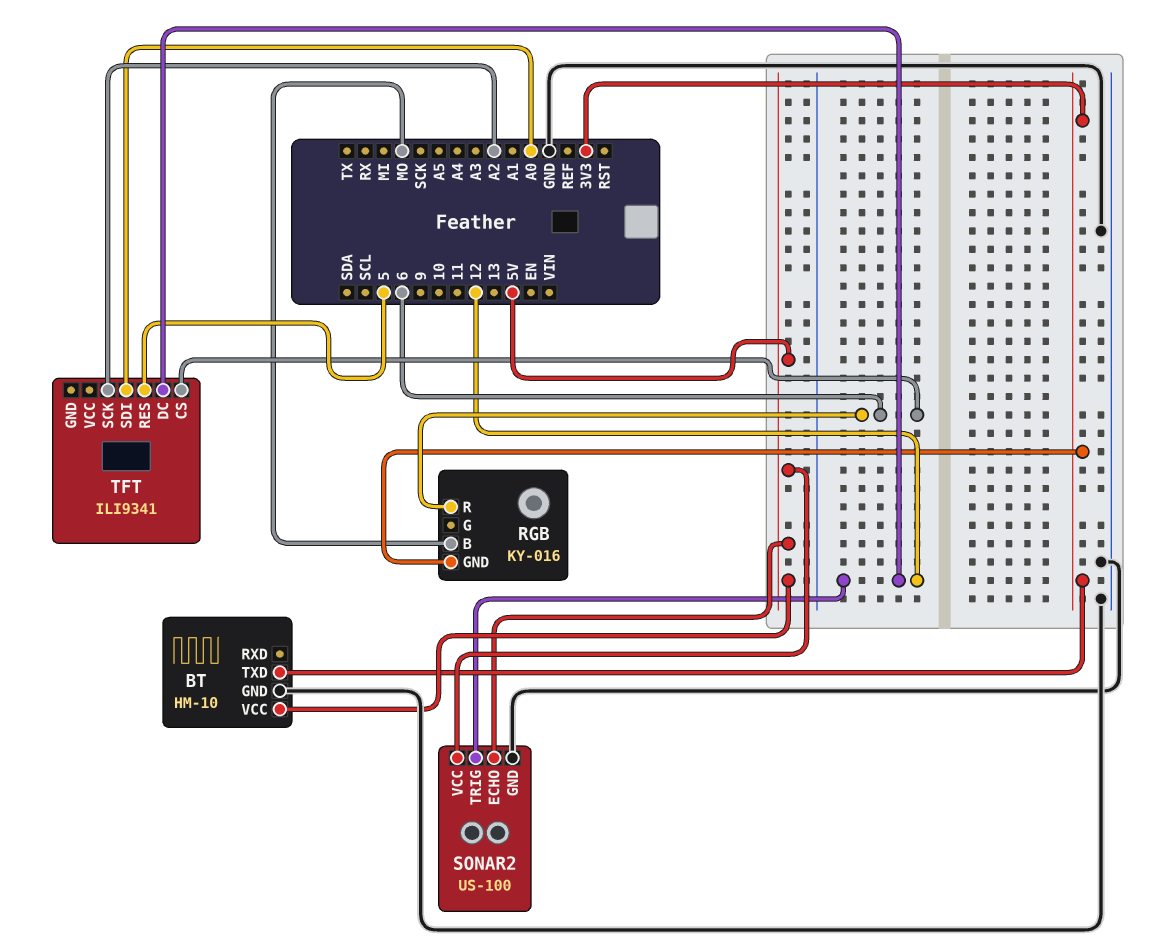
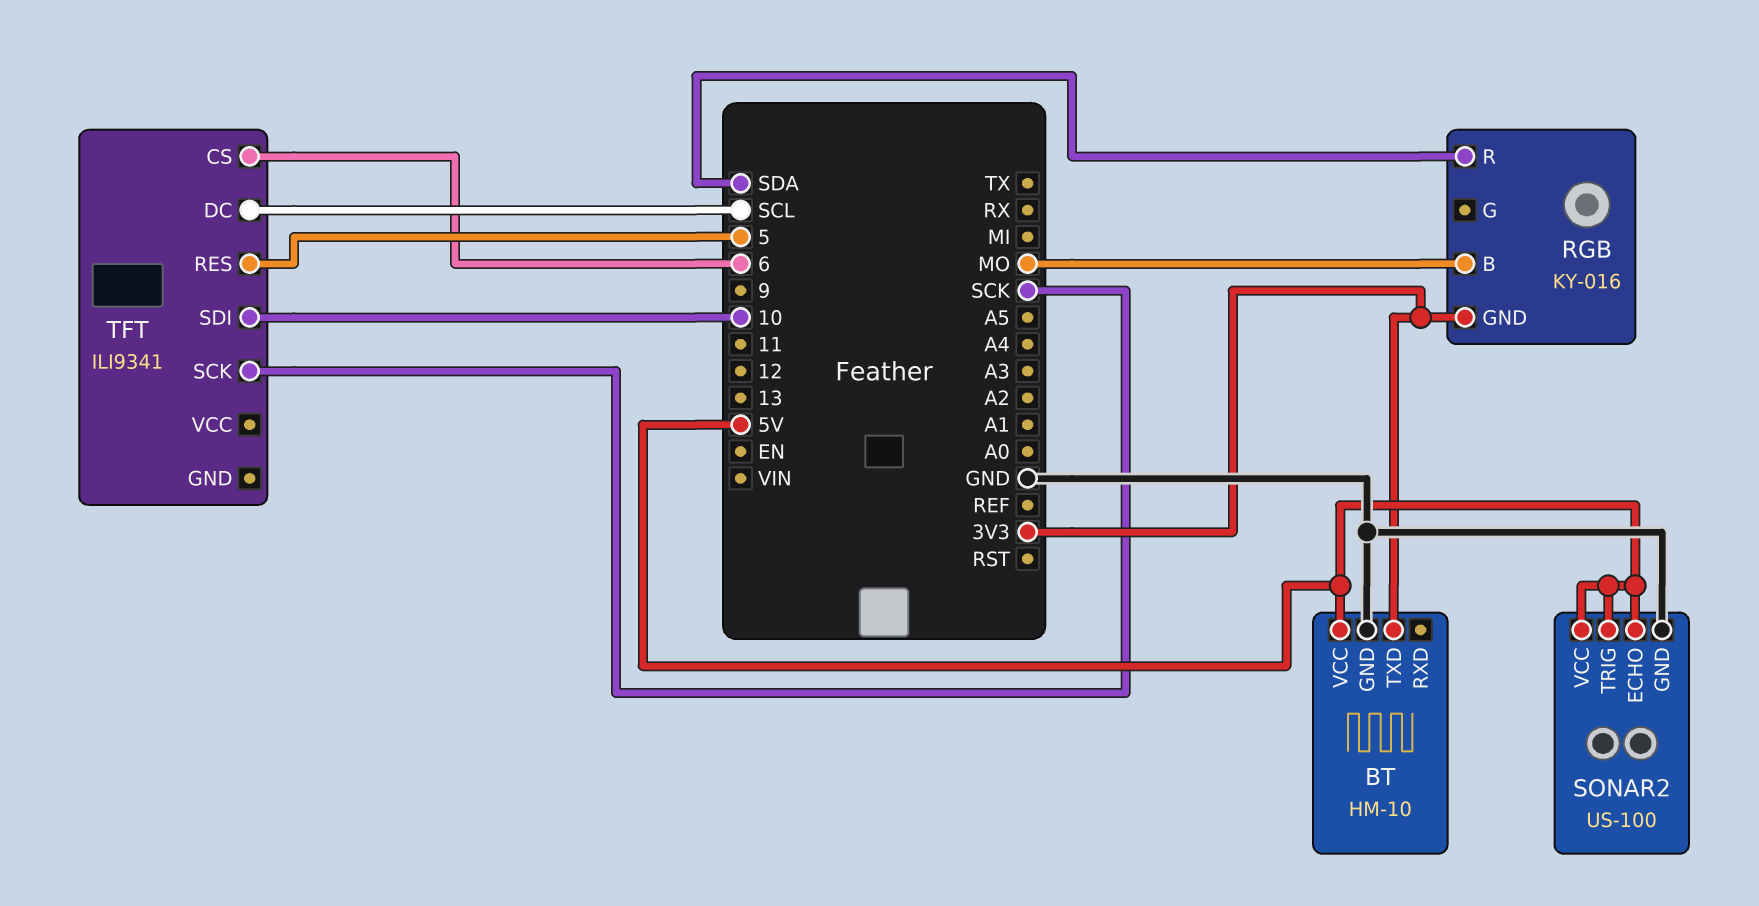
RGB pin R: 6 -> SDA
SONAR2 pin TRIG: 12 -> 5V
TFT pin DC: 12 -> SCL
TFT pin SCK: A2 -> SCK
TFT pin SDI: A0 -> 10

